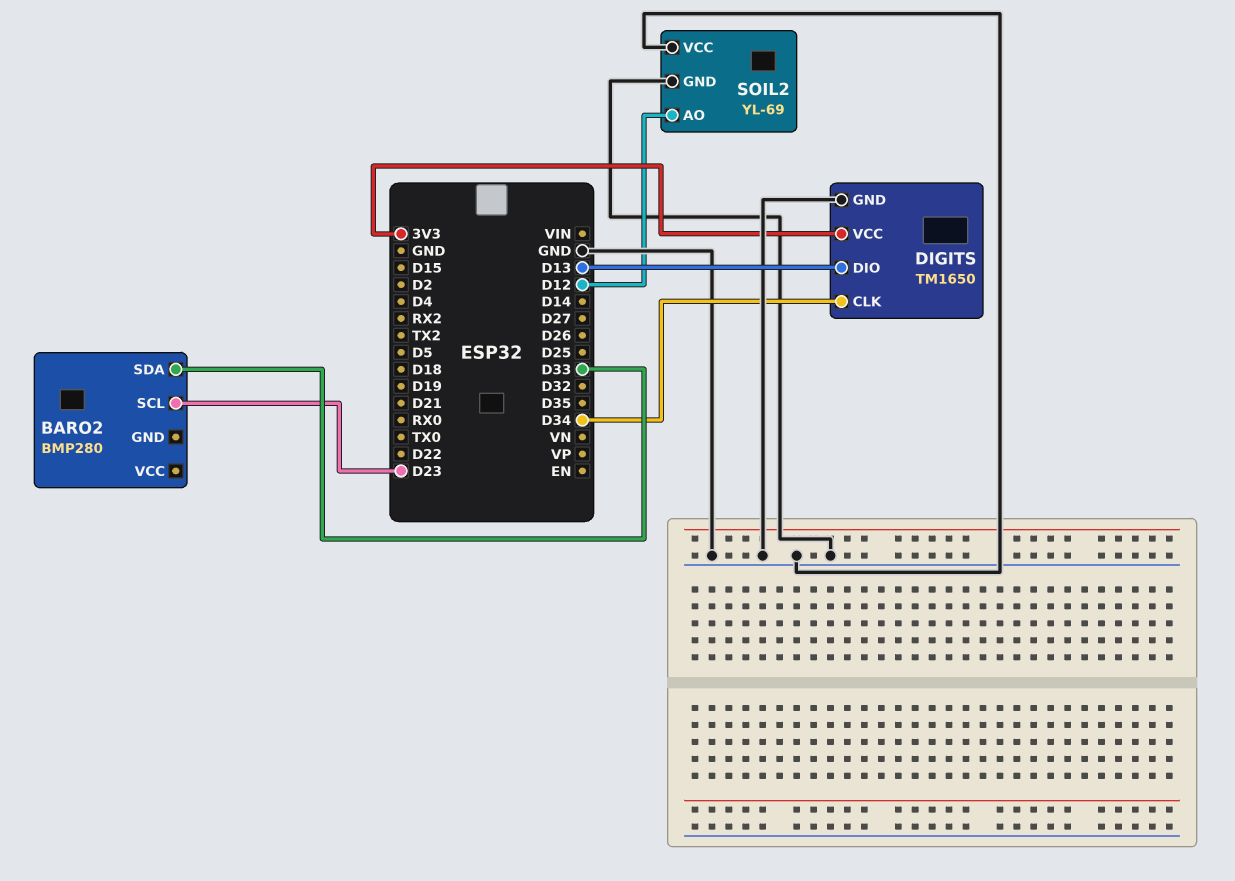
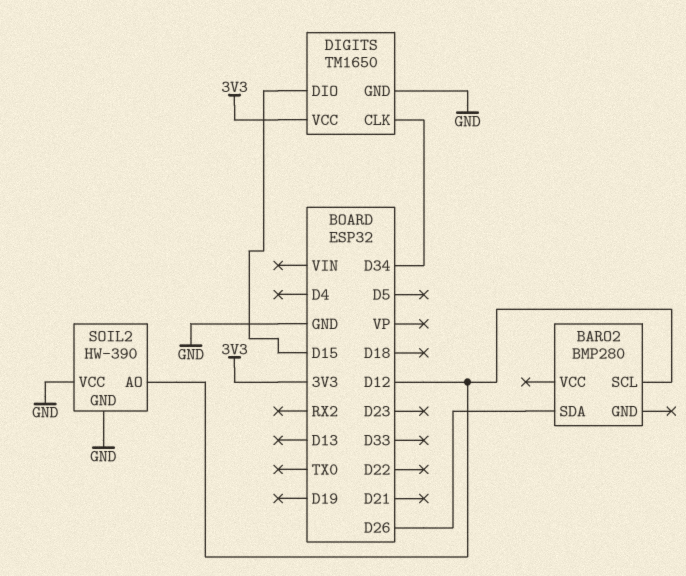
BARO2 pin SCL: D23 -> D12
BARO2 pin SDA: D33 -> D26
DIGITS pin DIO: D13 -> D15
SOIL2: YL-69 -> HW-390

